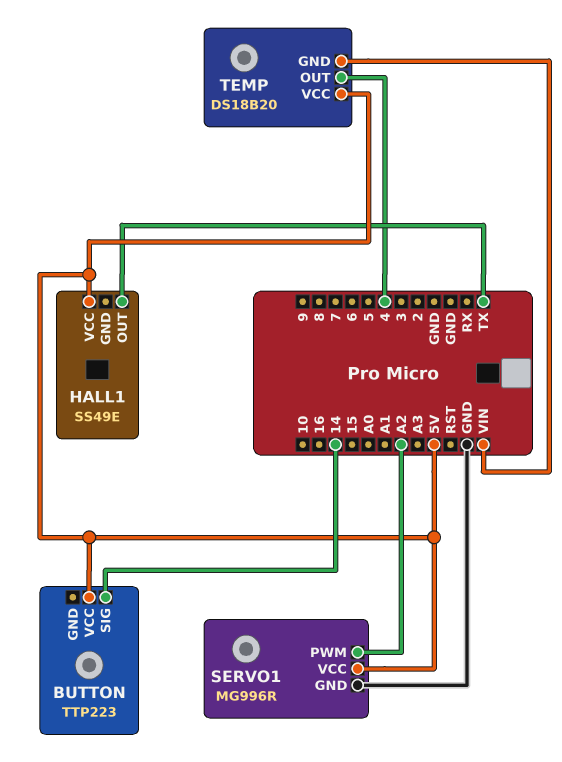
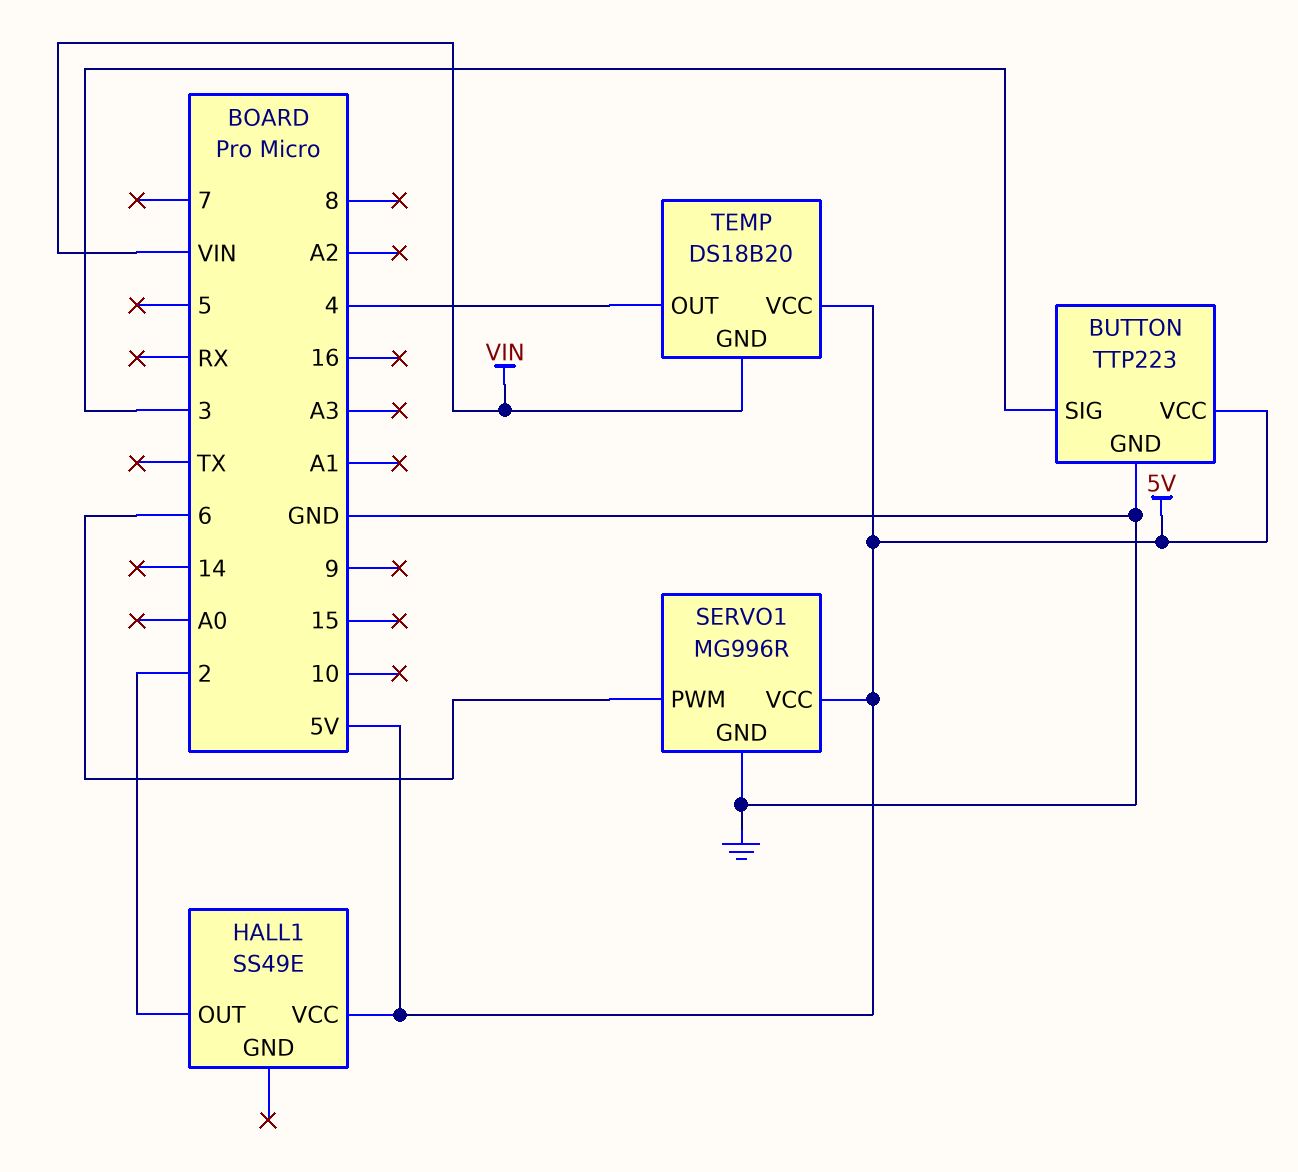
BUTTON pin GND: none -> GND
BUTTON pin SIG: 14 -> 3
HALL1 pin OUT: TX -> 2
SERVO1 pin PWM: A2 -> 6

